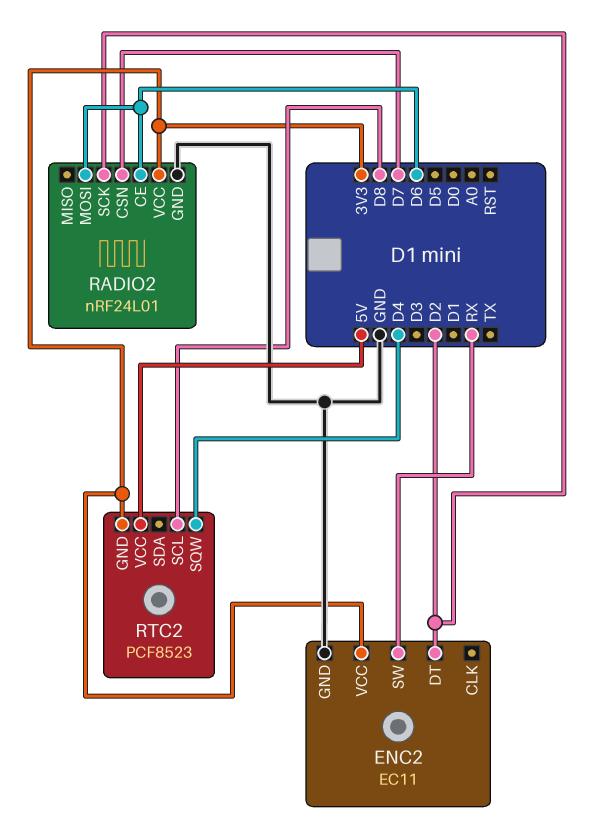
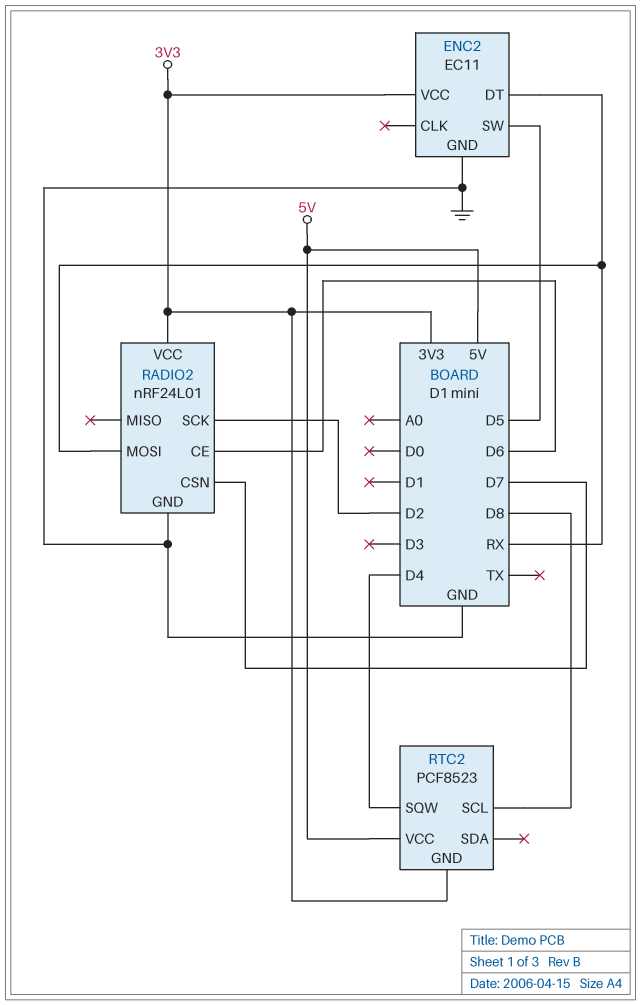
ENC2 pin DT: D2 -> RX
ENC2 pin SW: RX -> D5
RADIO2 pin MOSI: D6 -> RX

